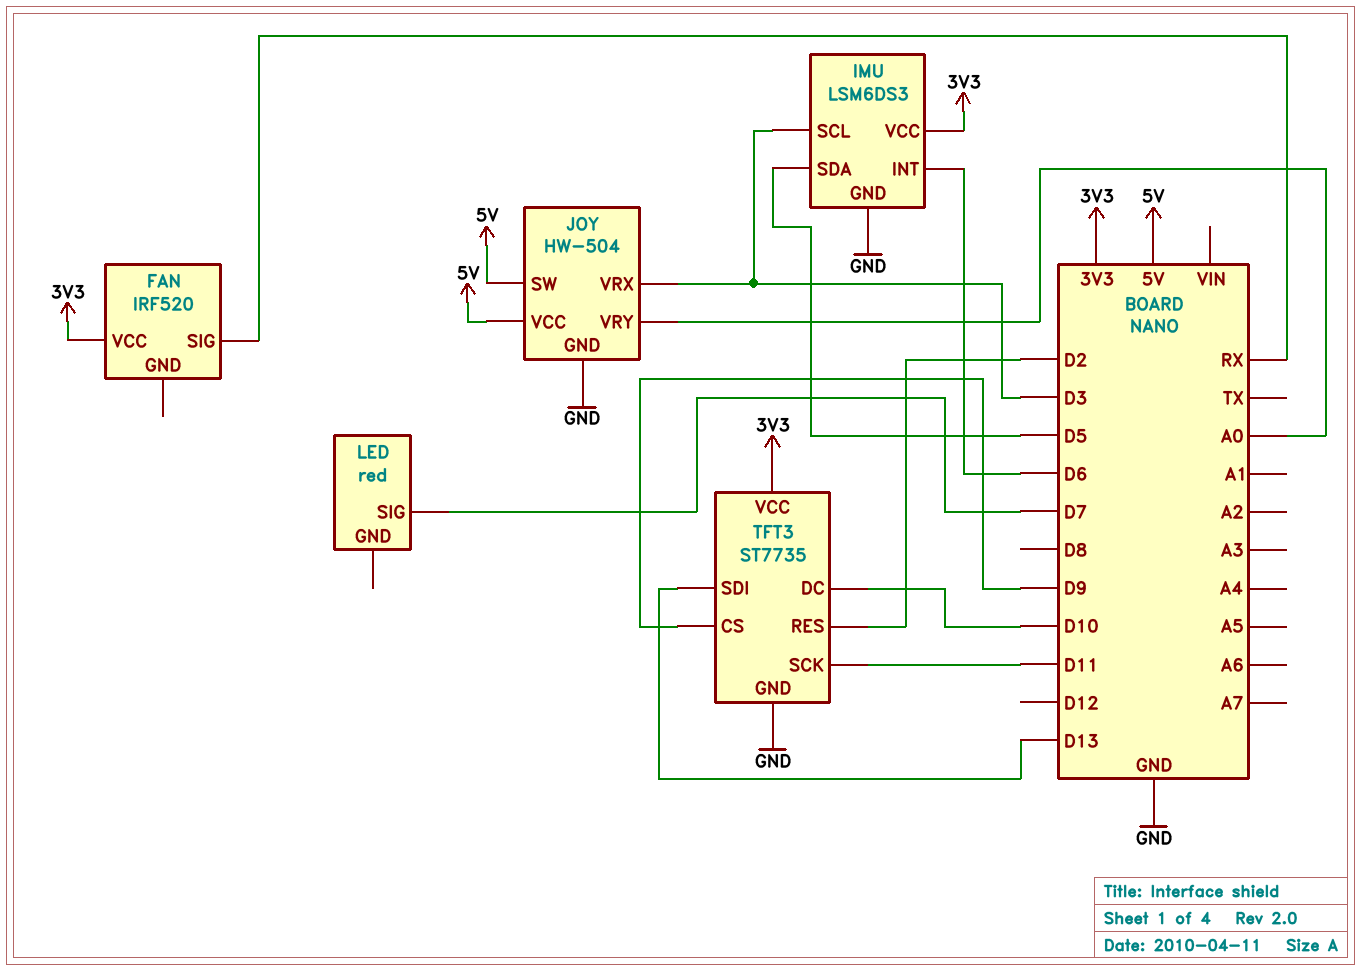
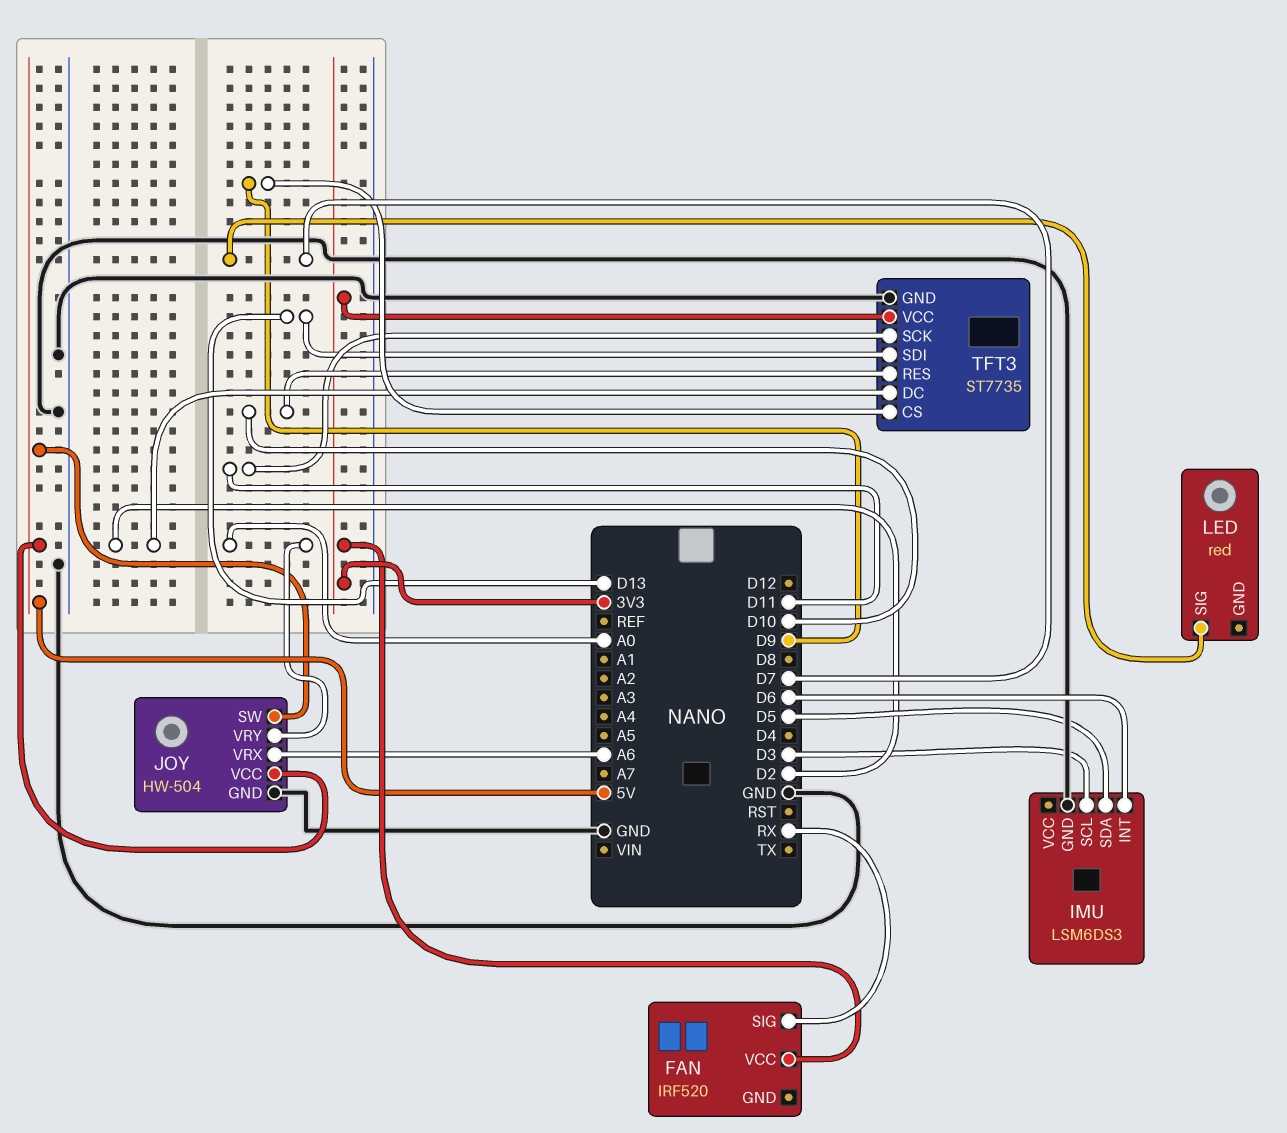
IMU pin VCC: 3V3 -> none
JOY pin VRX: D3 -> A6
TFT3 pin DC: D10 -> D2
TFT3 pin RES: D2 -> D10

